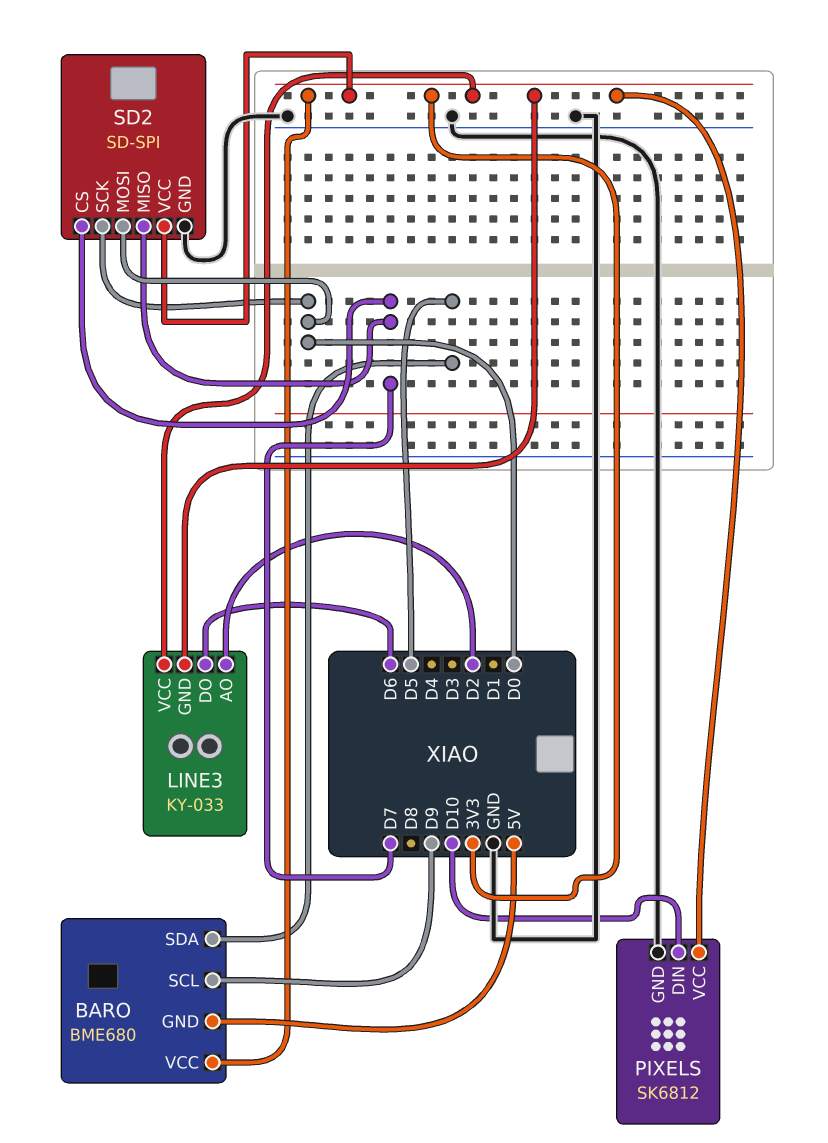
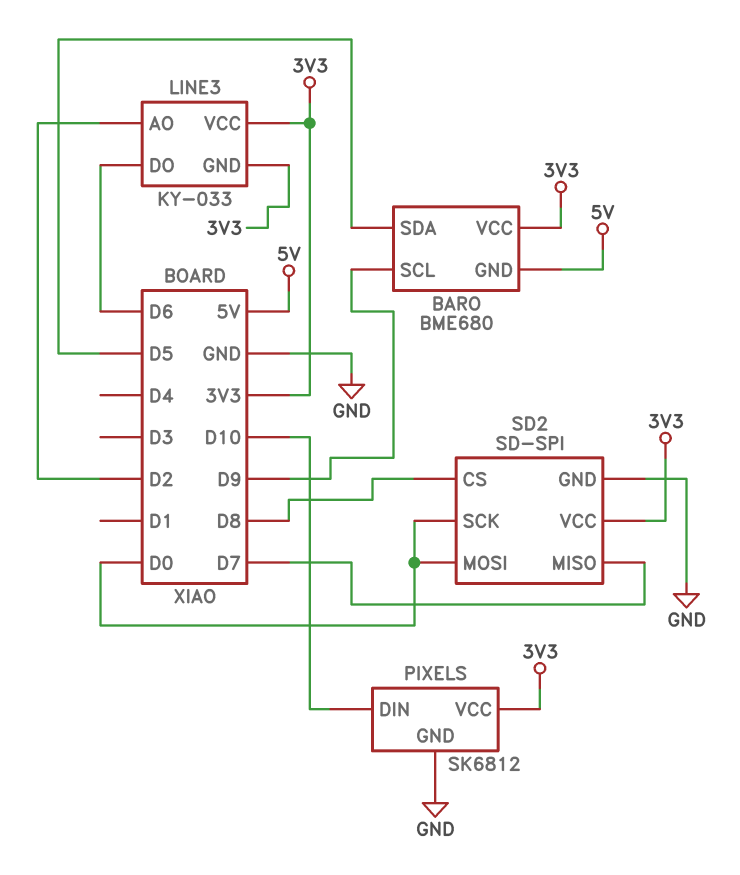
SD2 pin CS: D7 -> D8

